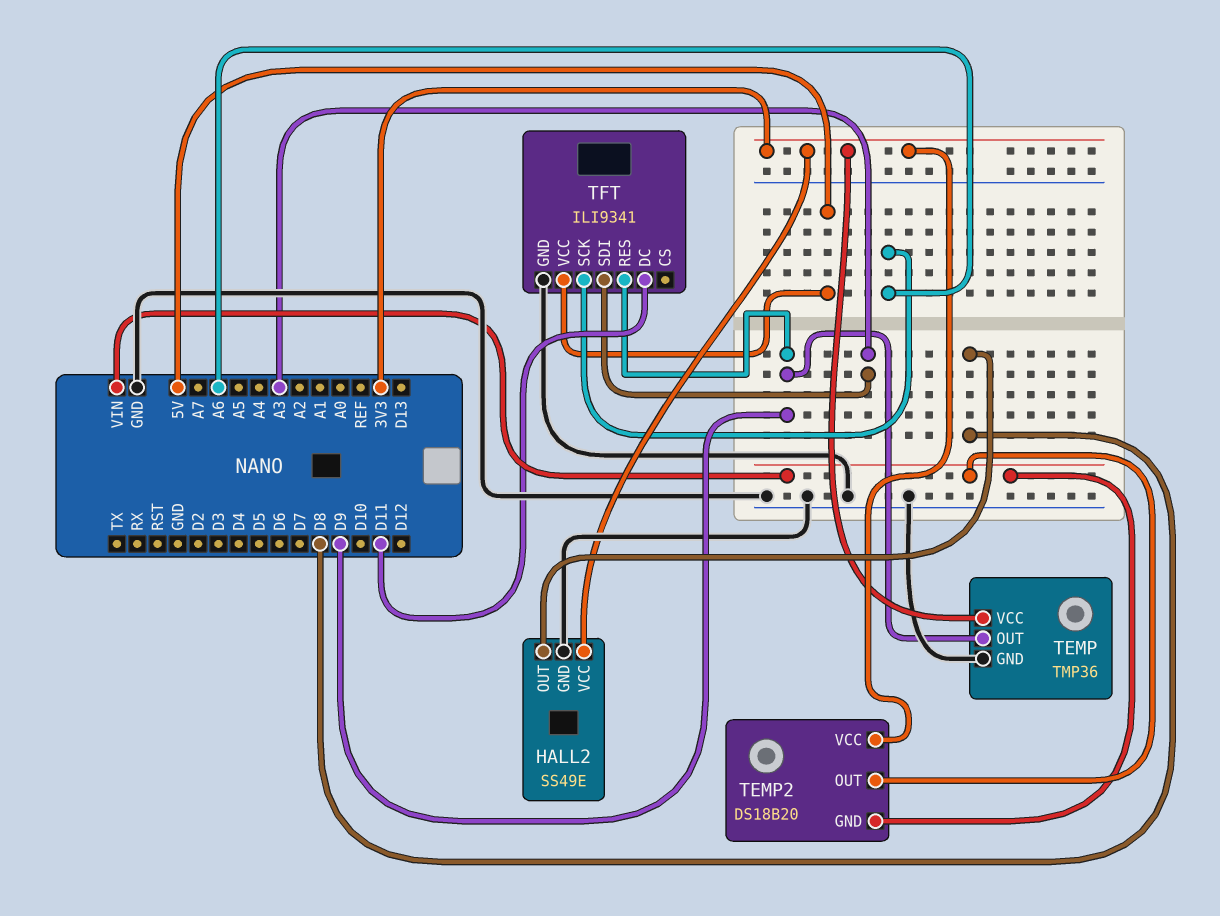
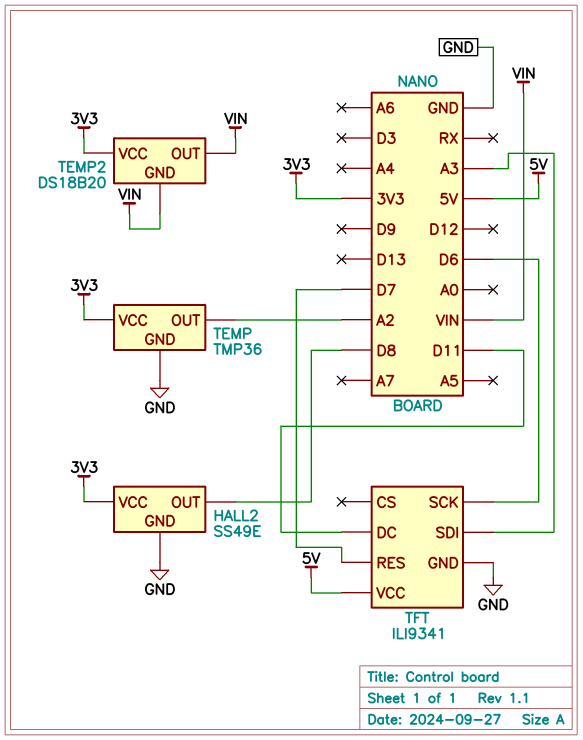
TEMP pin OUT: D9 -> A2
TFT pin RES: D9 -> D7
TFT pin SCK: A6 -> D6

